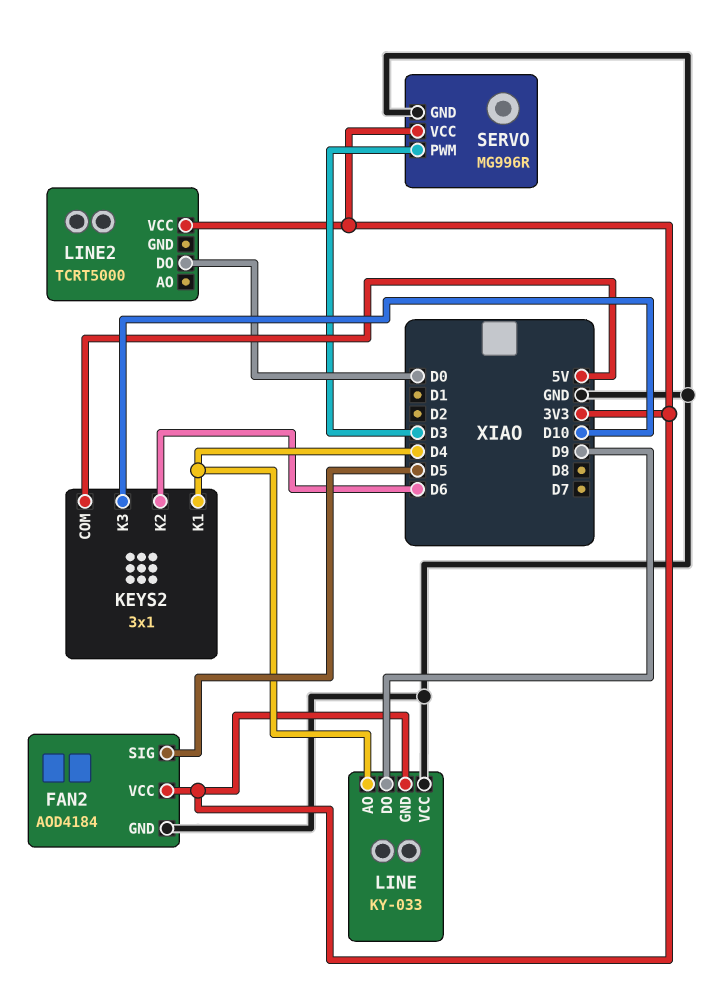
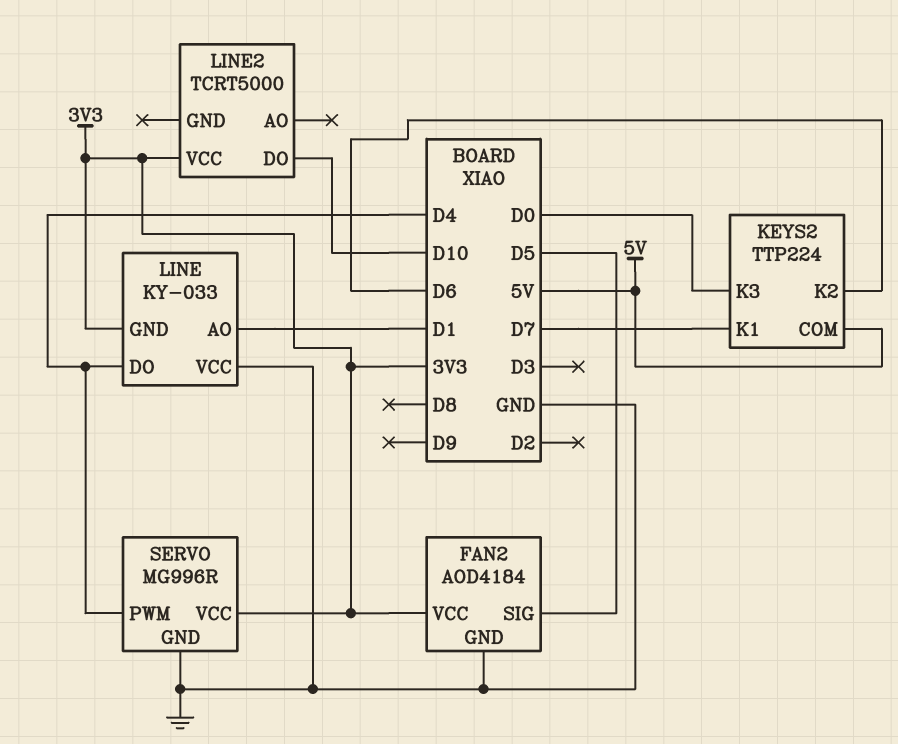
KEYS2: 3x1 -> TTP224
KEYS2 pin K1: D4 -> D7
KEYS2 pin K3: D10 -> D0
LINE pin AO: D4 -> D1
LINE pin DO: D9 -> D4
LINE2 pin DO: D0 -> D10
SERVO pin PWM: D3 -> D4

